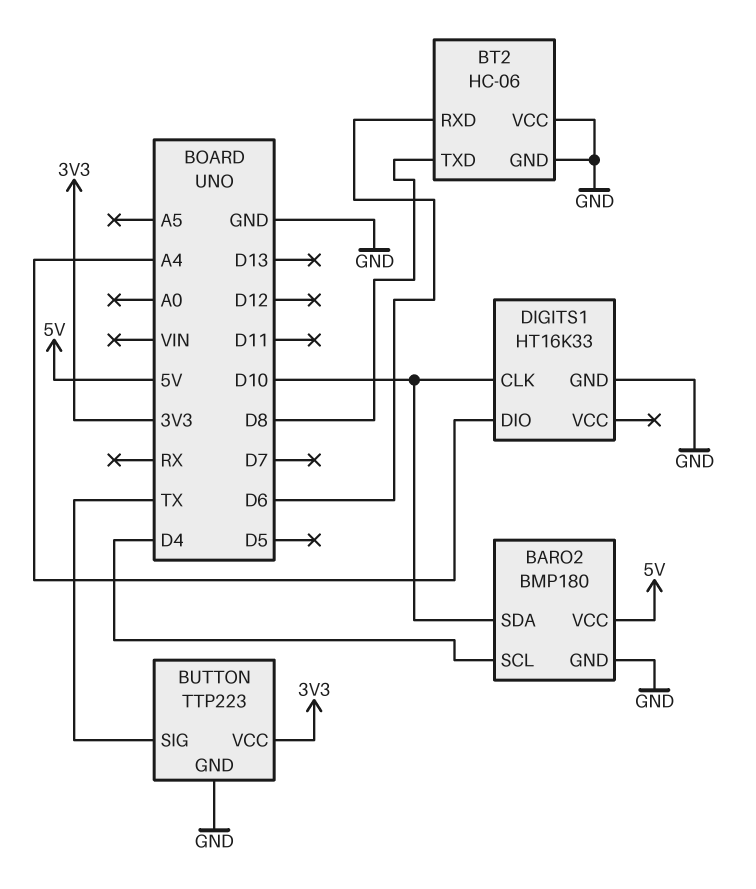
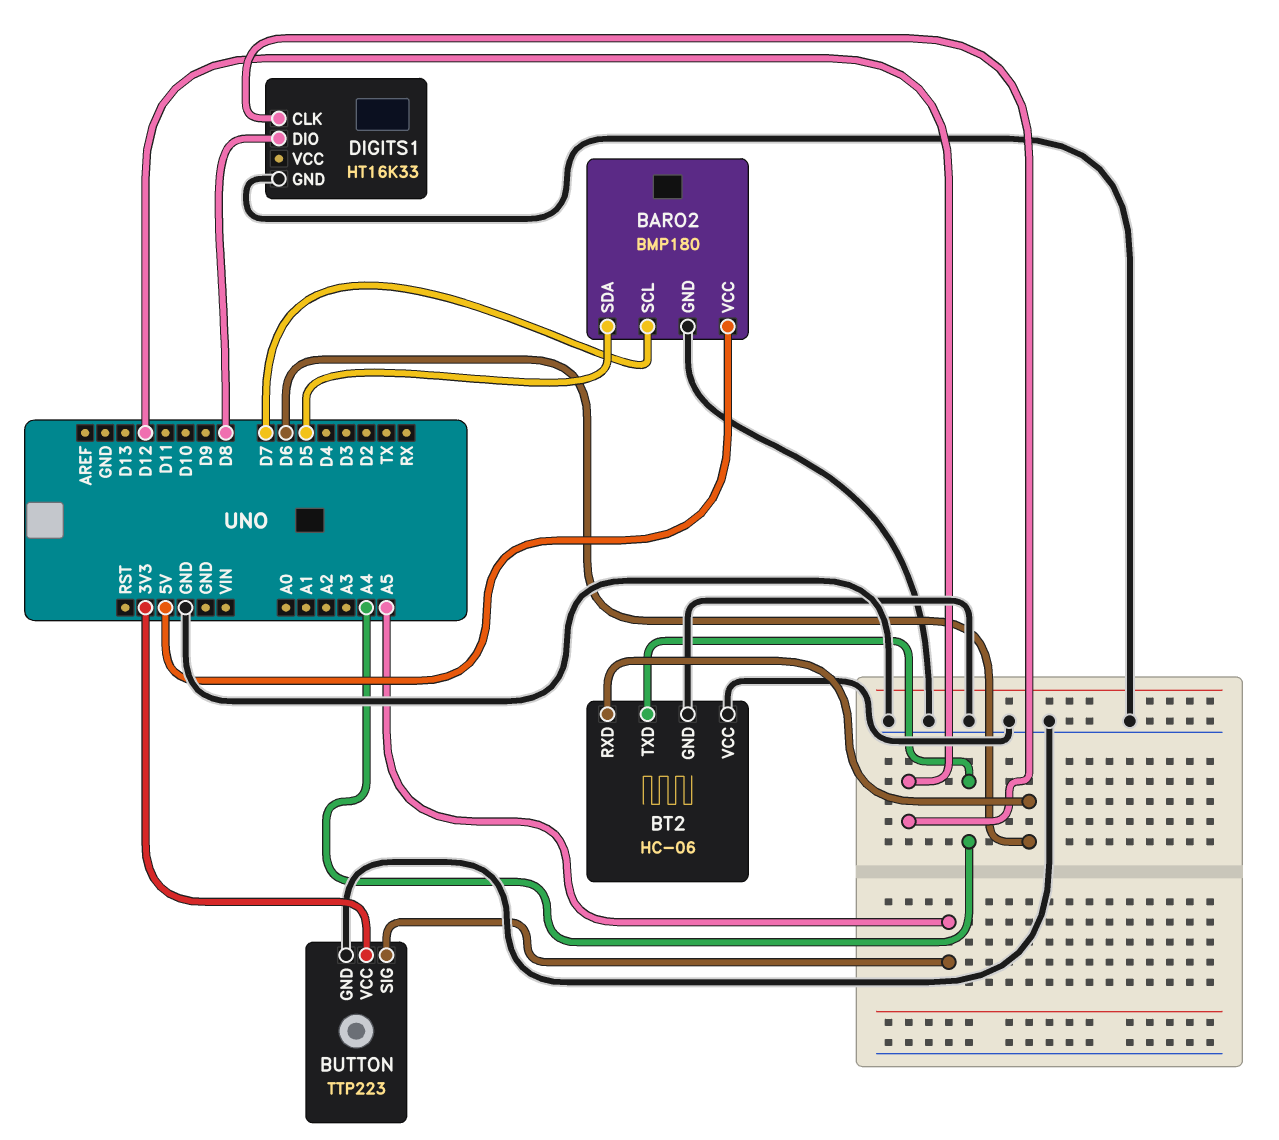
BARO2 pin SCL: D4 -> D7
BARO2 pin SDA: D10 -> D5
BT2 pin TXD: D8 -> A4
BUTTON pin SIG: TX -> A5
DIGITS1 pin CLK: D10 -> D12
DIGITS1 pin DIO: A4 -> D8

